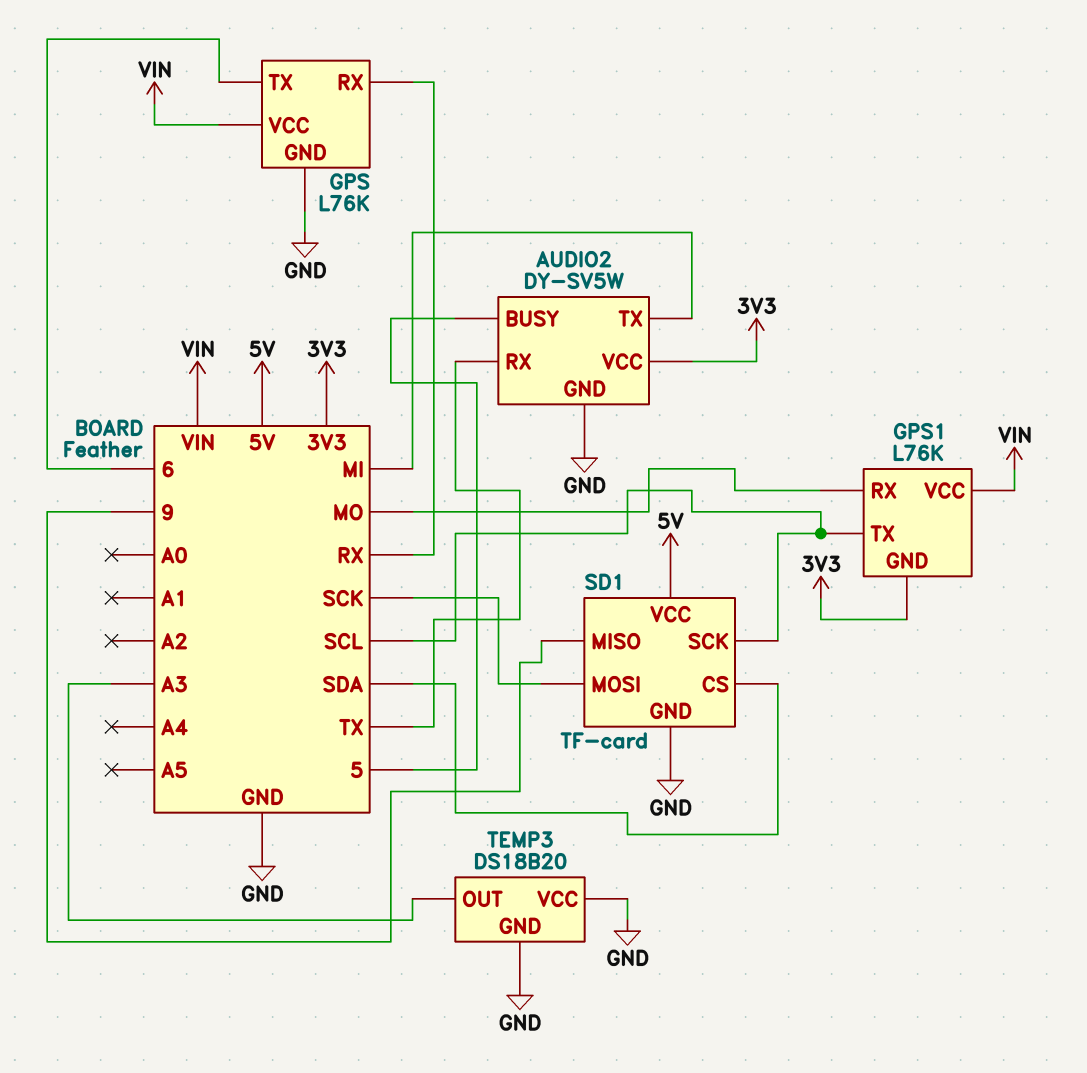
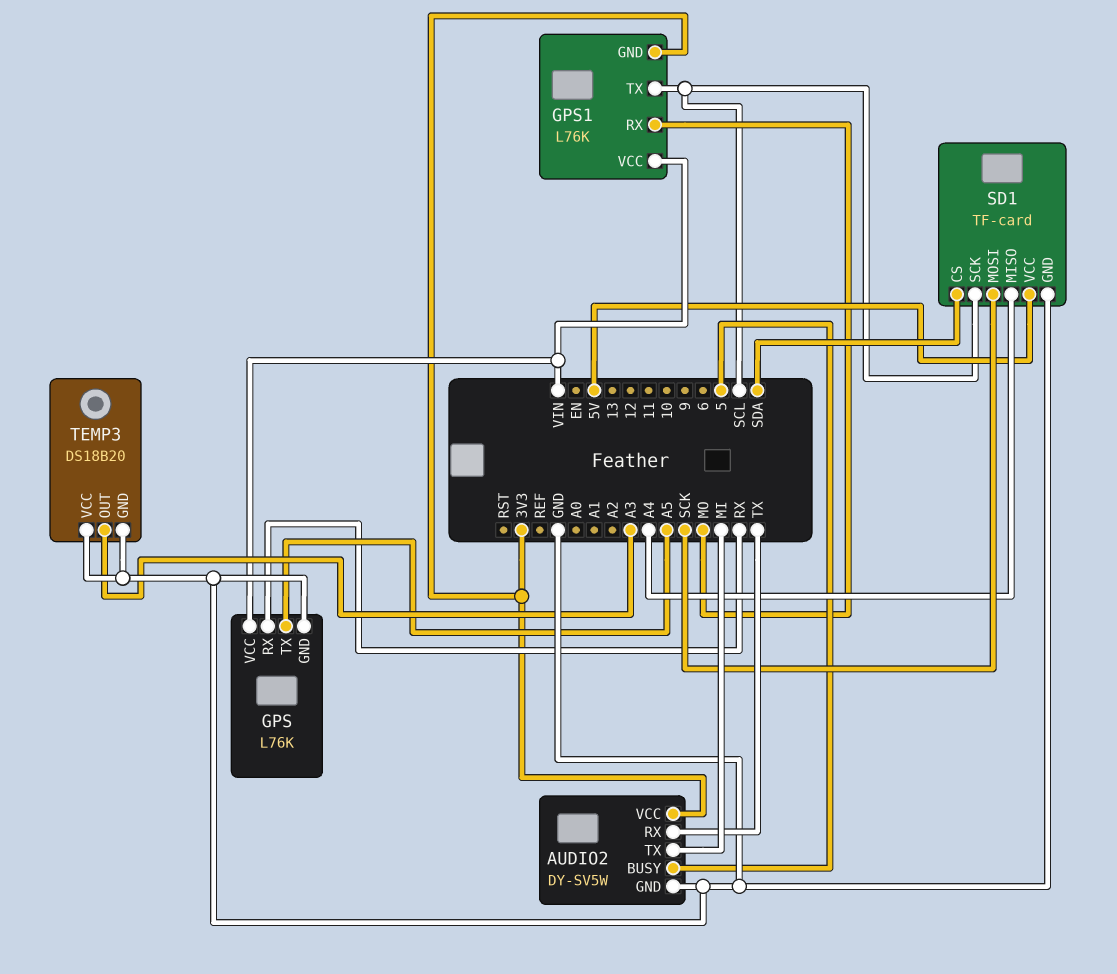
GPS pin TX: 6 -> A5
SD1 pin MISO: 9 -> A4

